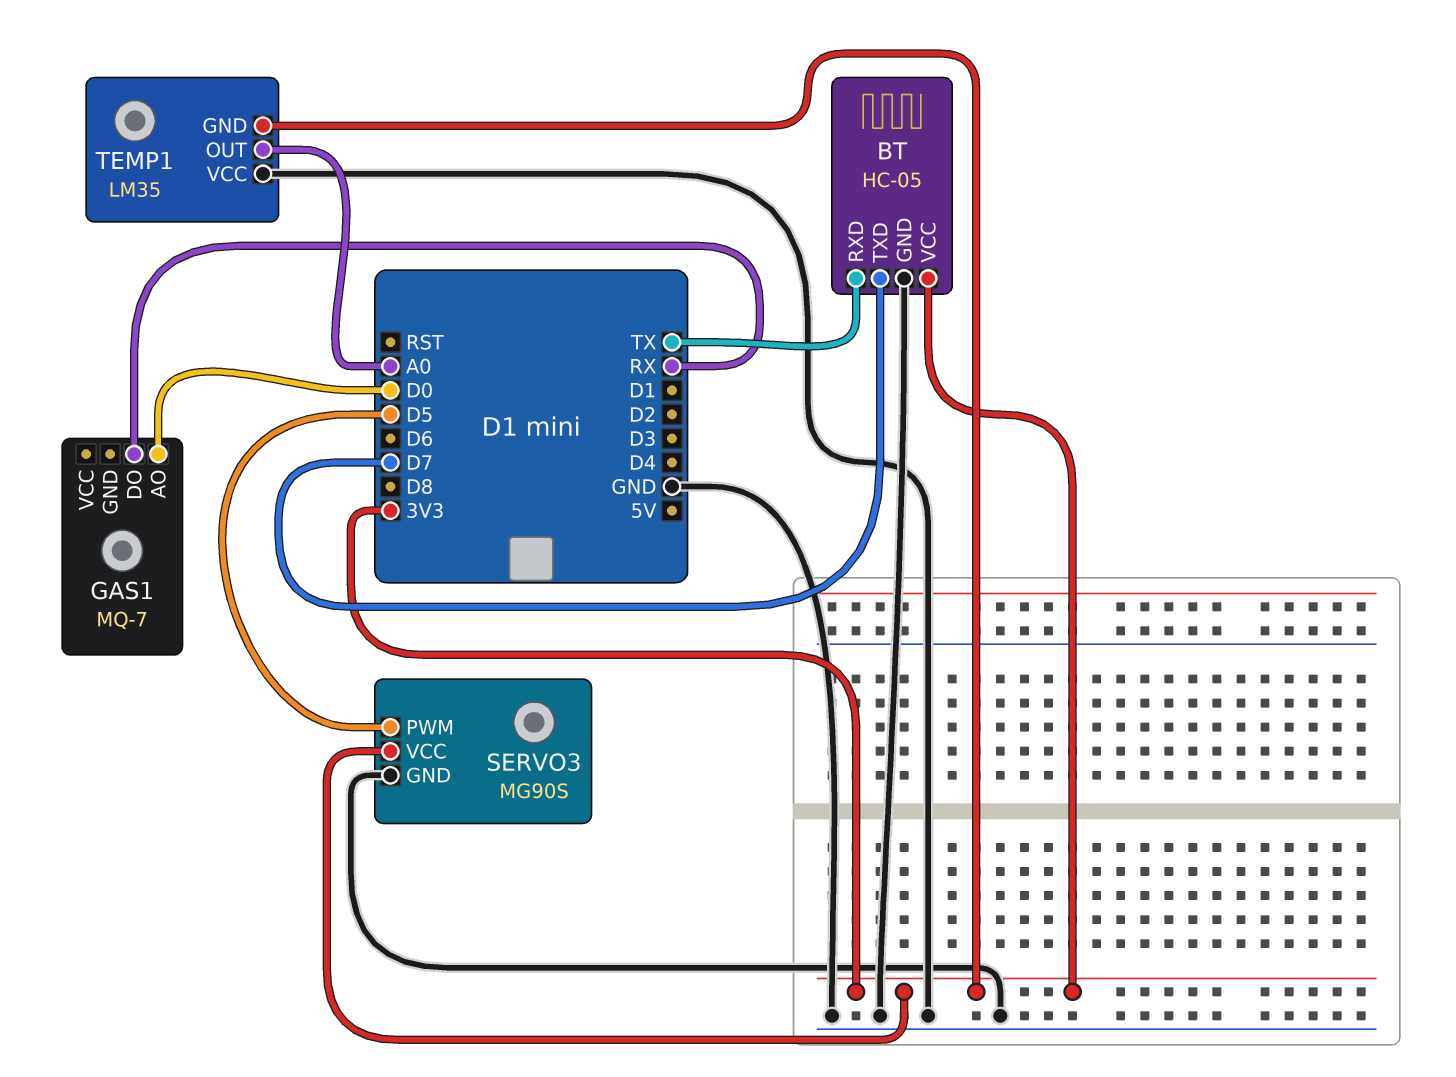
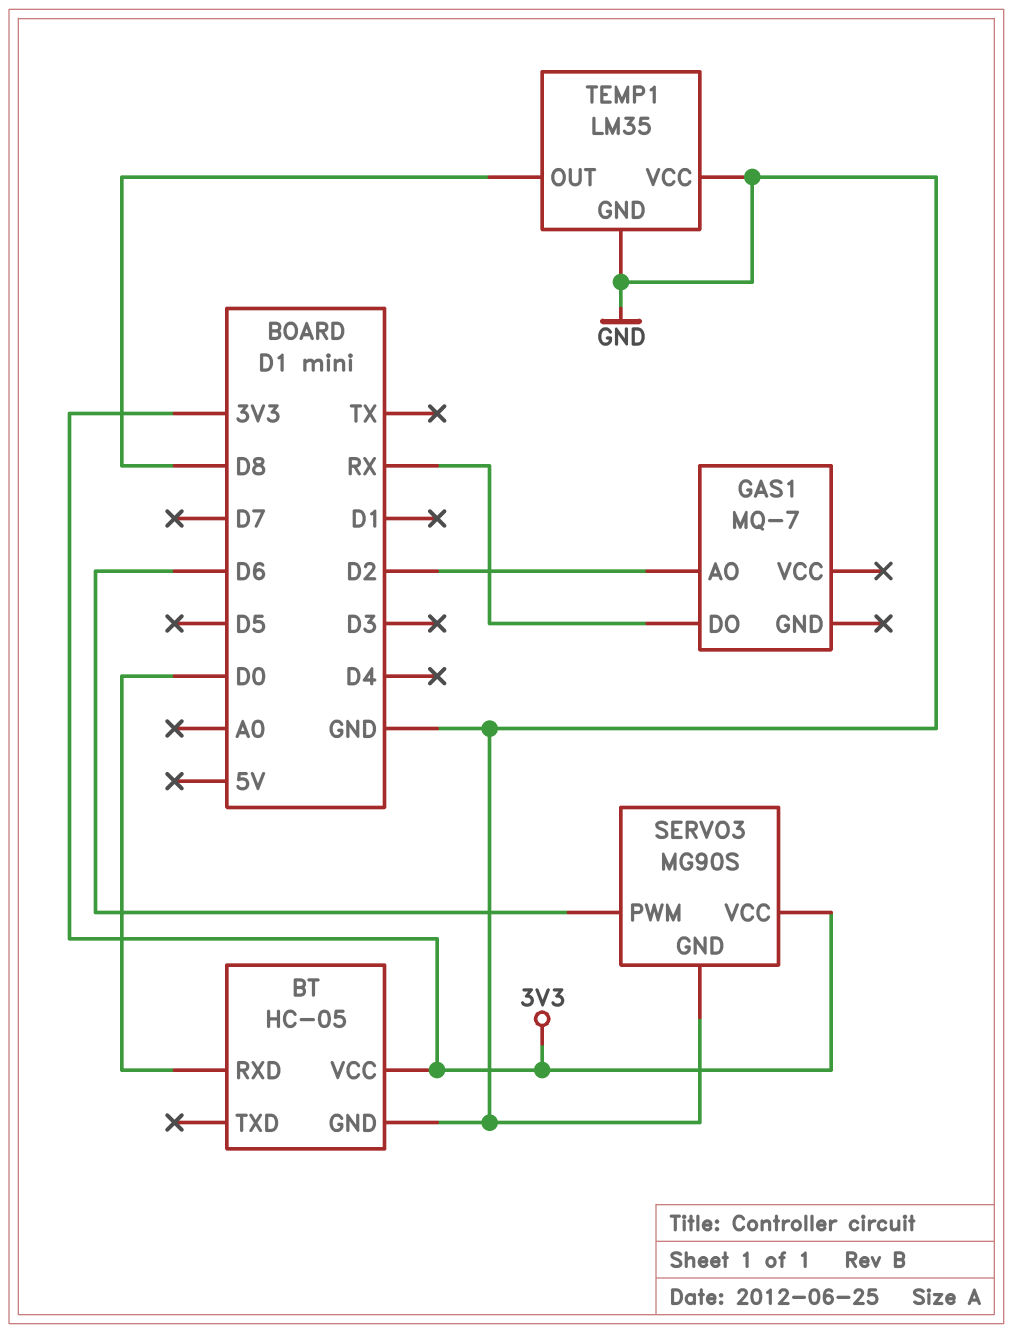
BT pin RXD: TX -> D0
BT pin TXD: D7 -> none
GAS1 pin AO: D0 -> D2
SERVO3 pin PWM: D5 -> D6
TEMP1 pin GND: 3V3 -> GND
TEMP1 pin OUT: A0 -> D8

